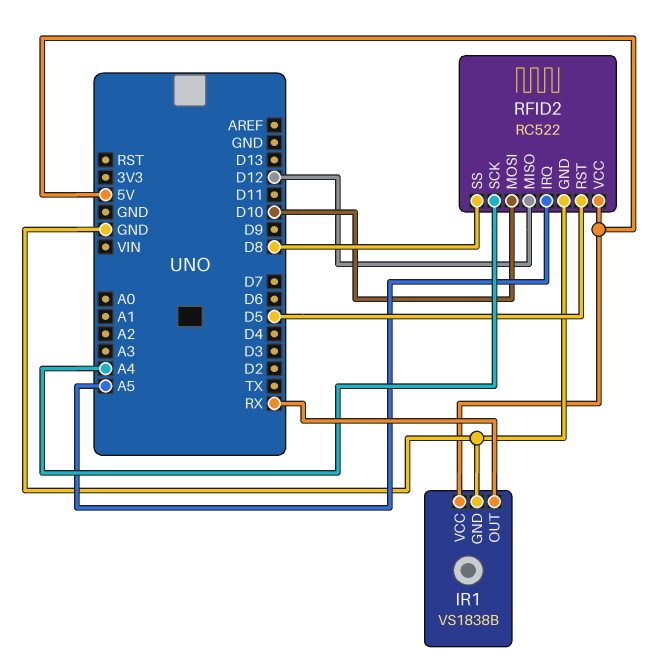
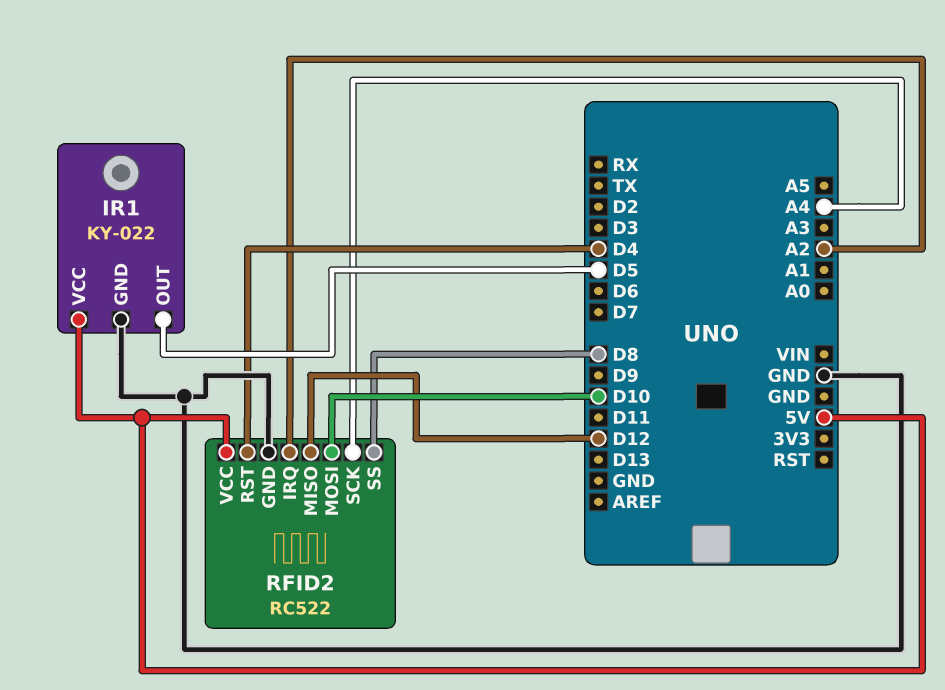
IR1: VS1838B -> KY-022
IR1 pin OUT: RX -> D5
RFID2 pin IRQ: A5 -> A2
RFID2 pin RST: D5 -> D4

